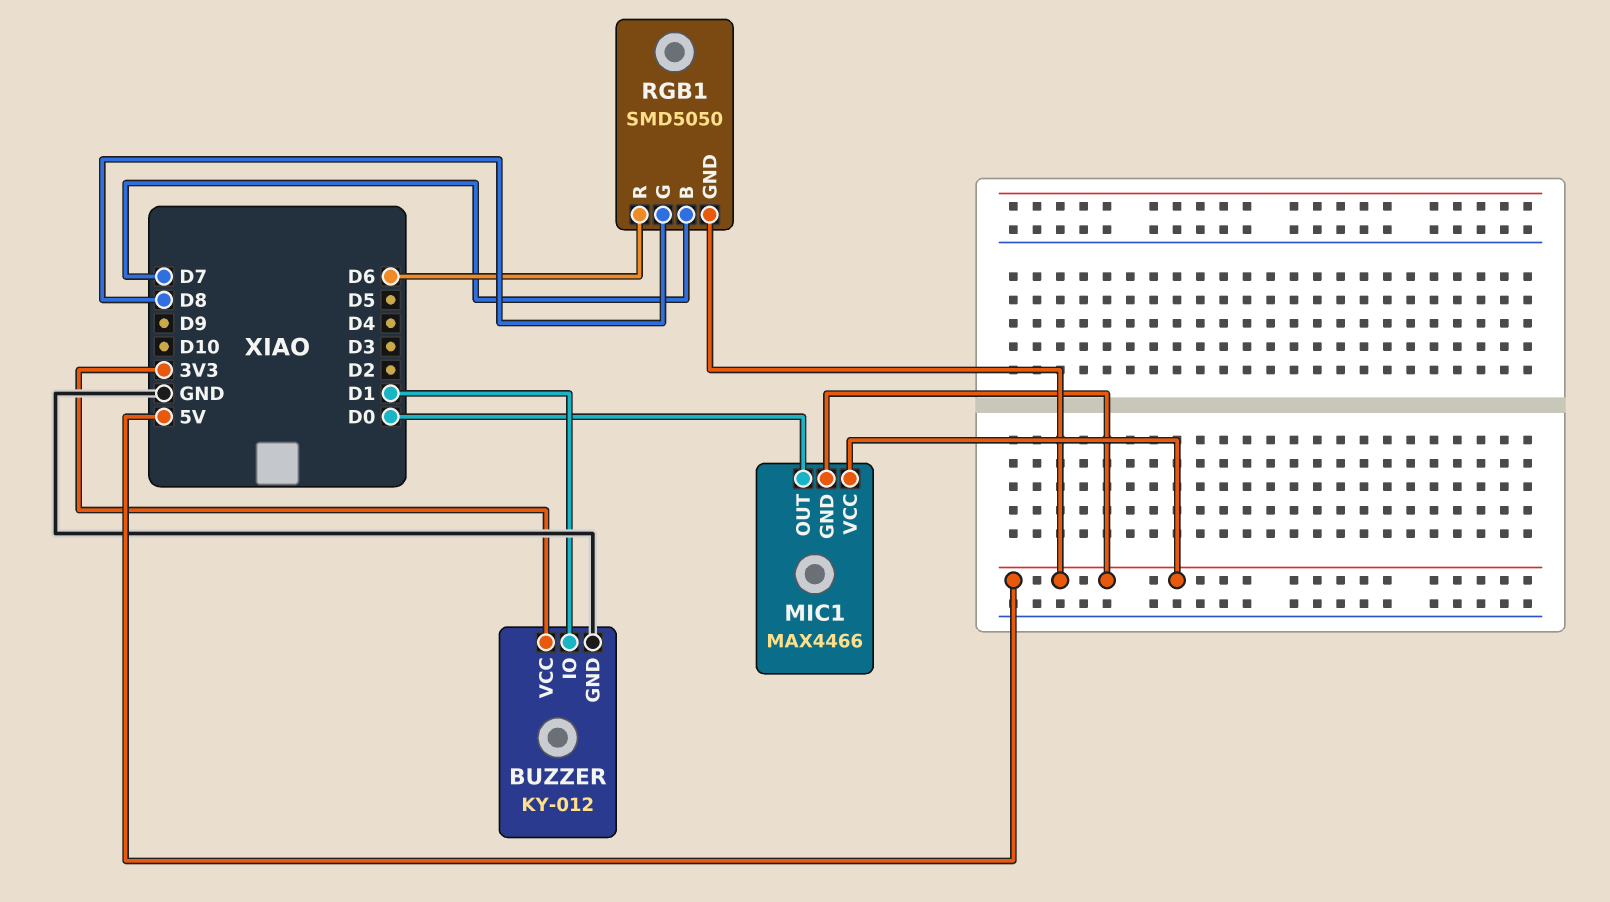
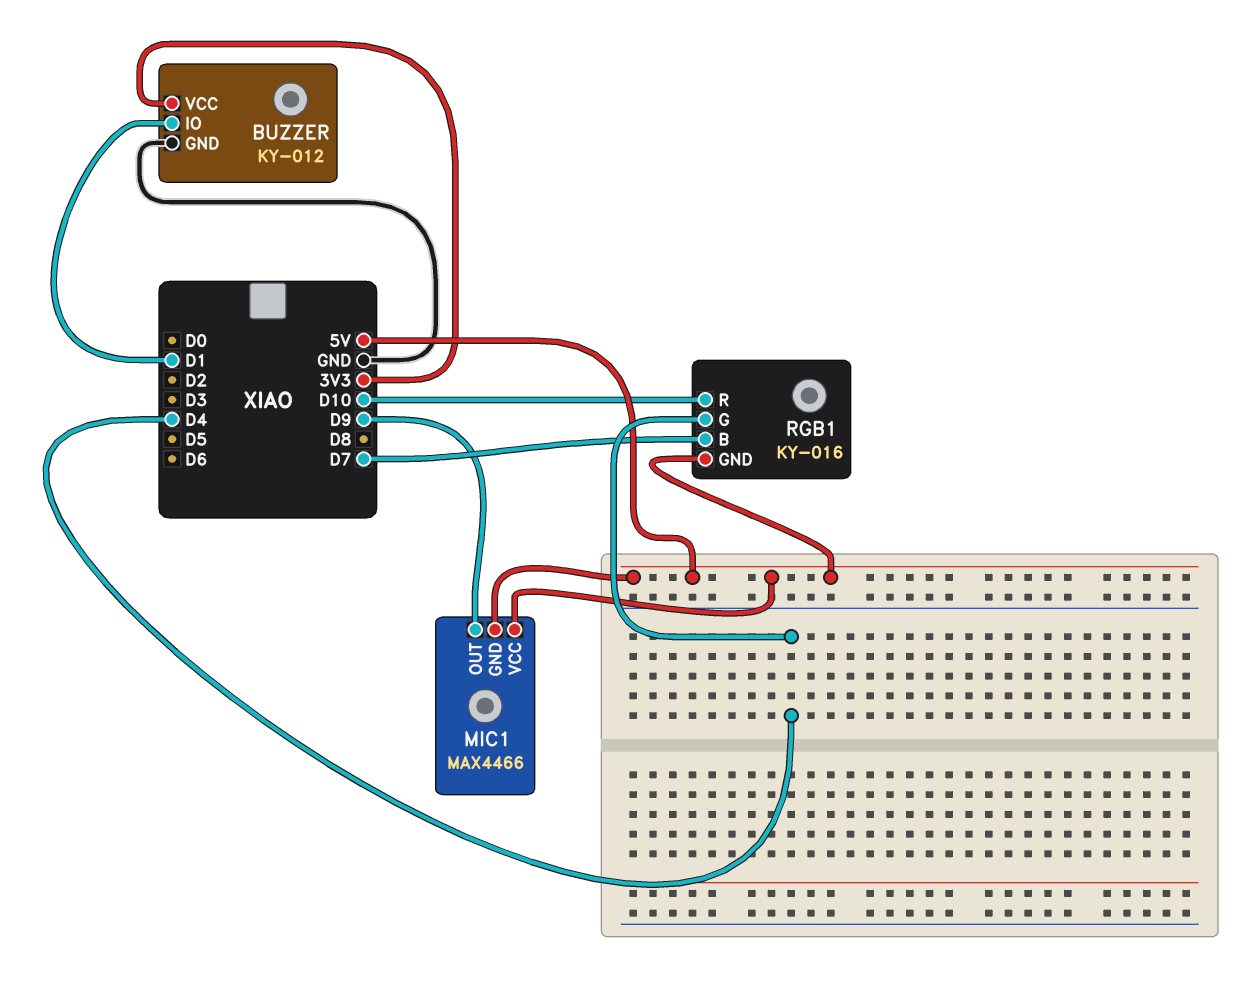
MIC1 pin OUT: D0 -> D9
RGB1: SMD5050 -> KY-016
RGB1 pin G: D8 -> D4
RGB1 pin R: D6 -> D10

